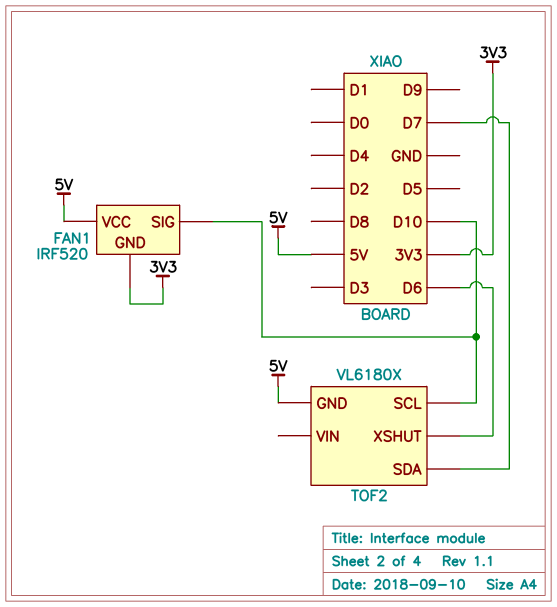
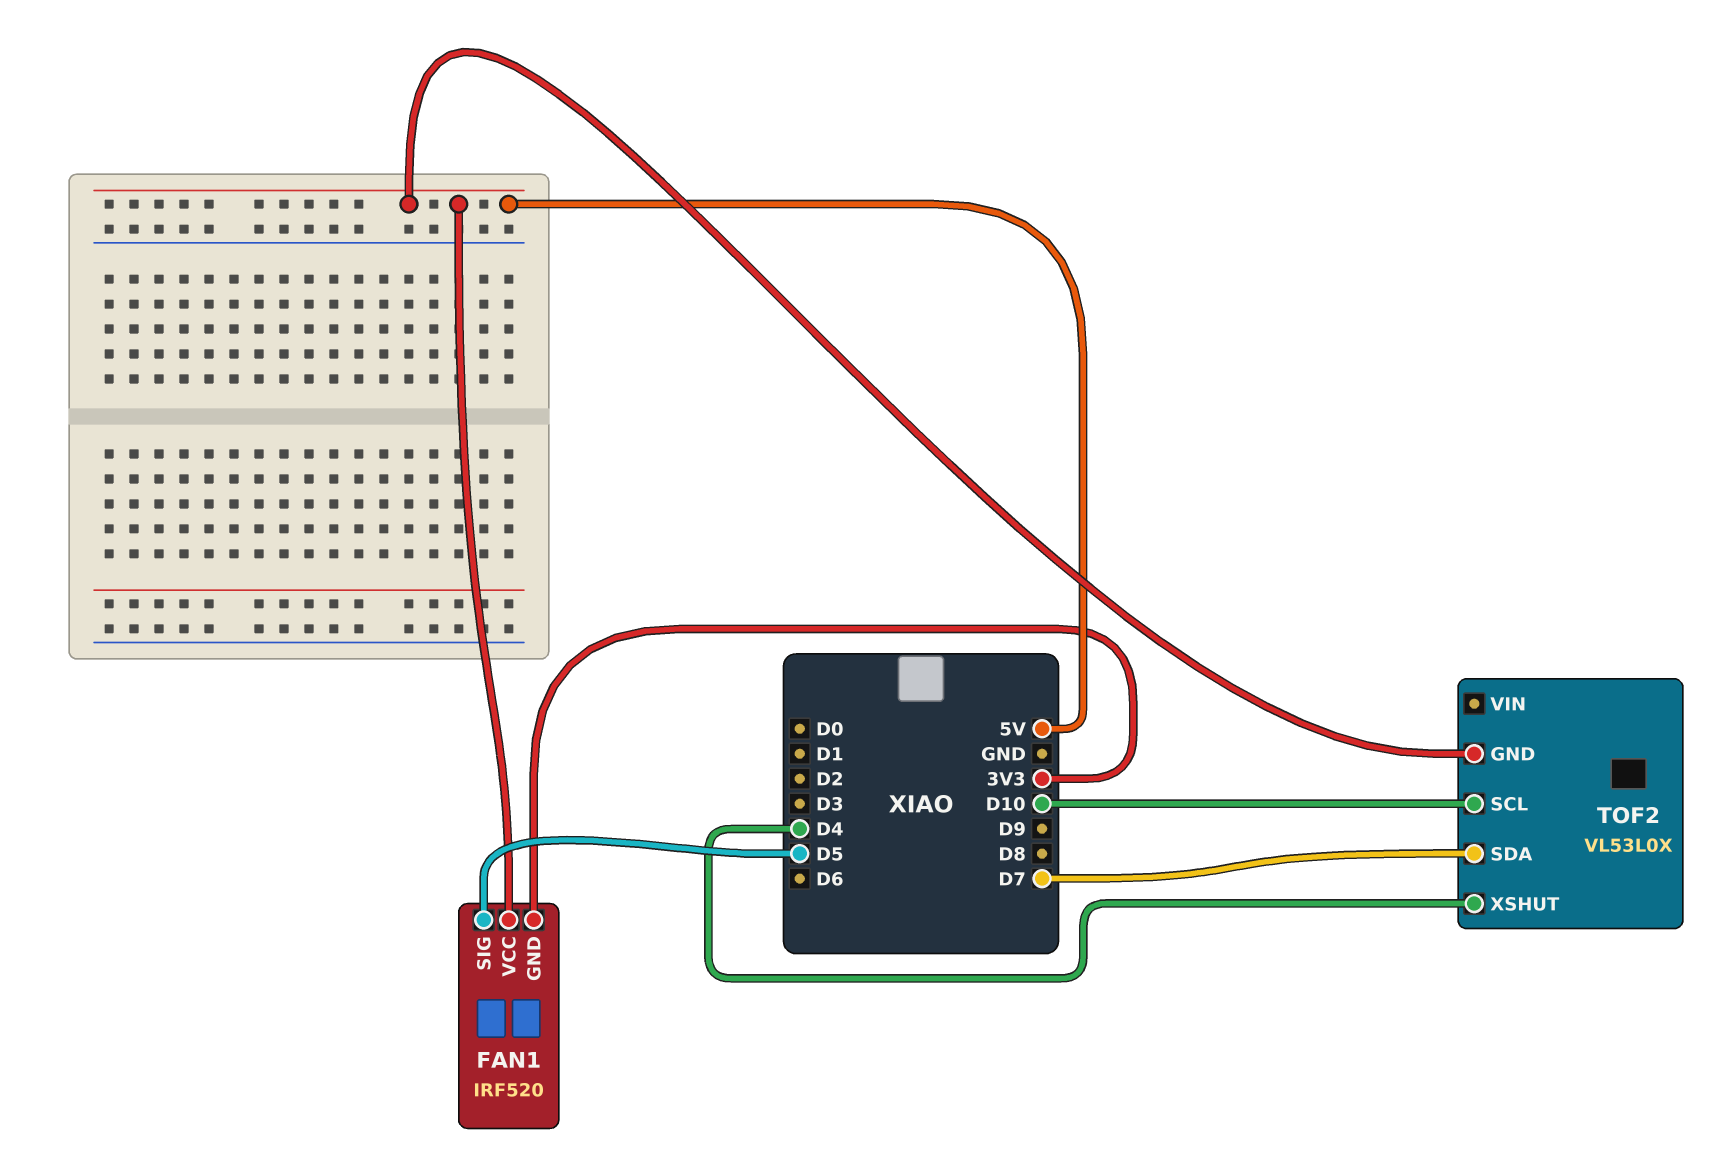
FAN1 pin SIG: D10 -> D5
TOF2: VL6180X -> VL53L0X
TOF2 pin XSHUT: D6 -> D4

